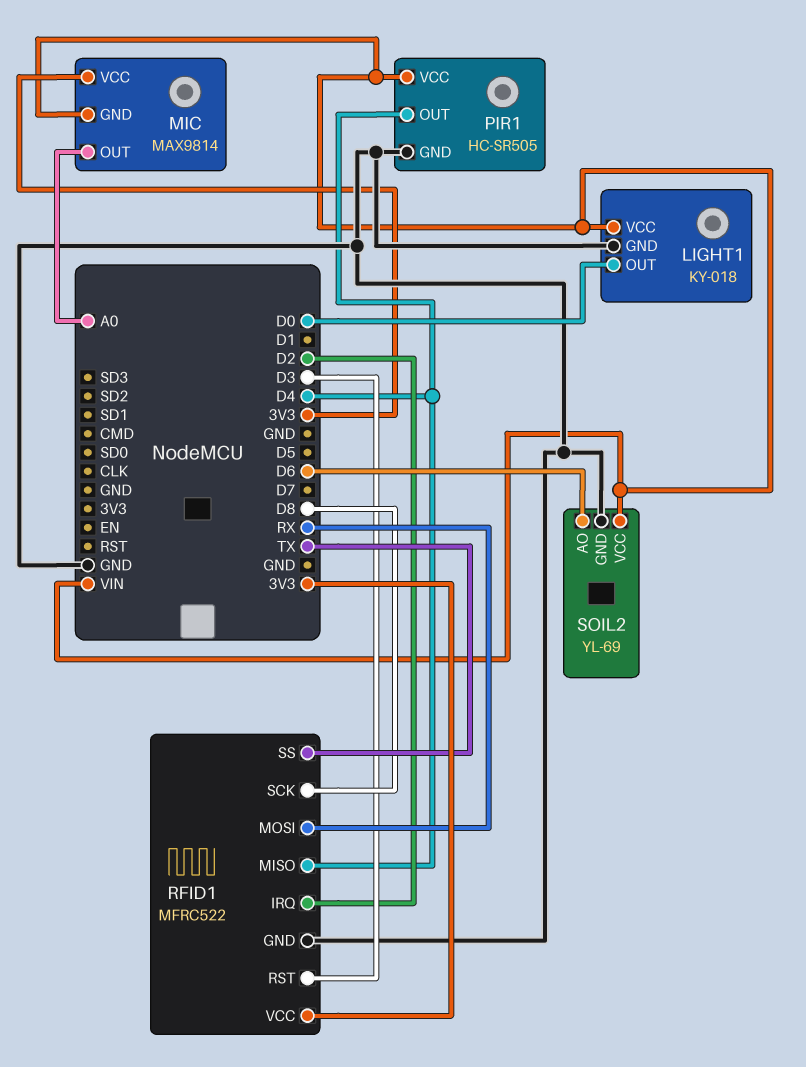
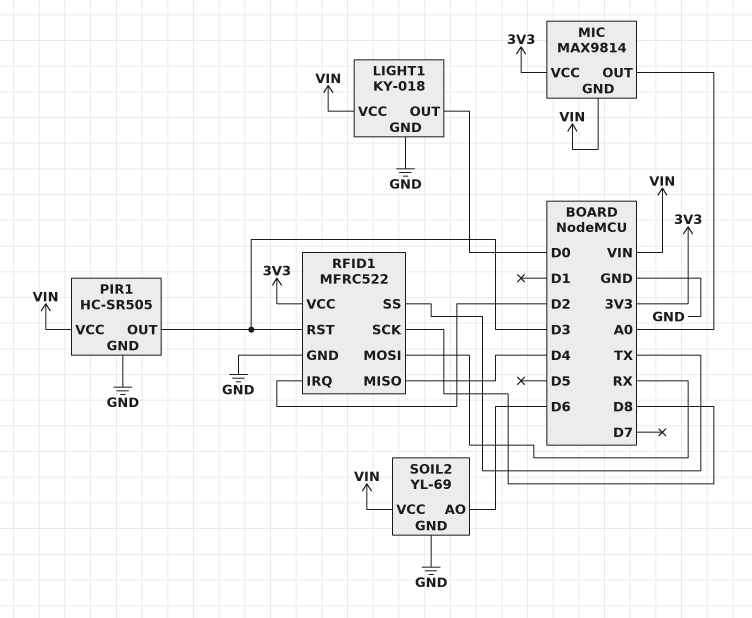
PIR1 pin OUT: D4 -> D3

